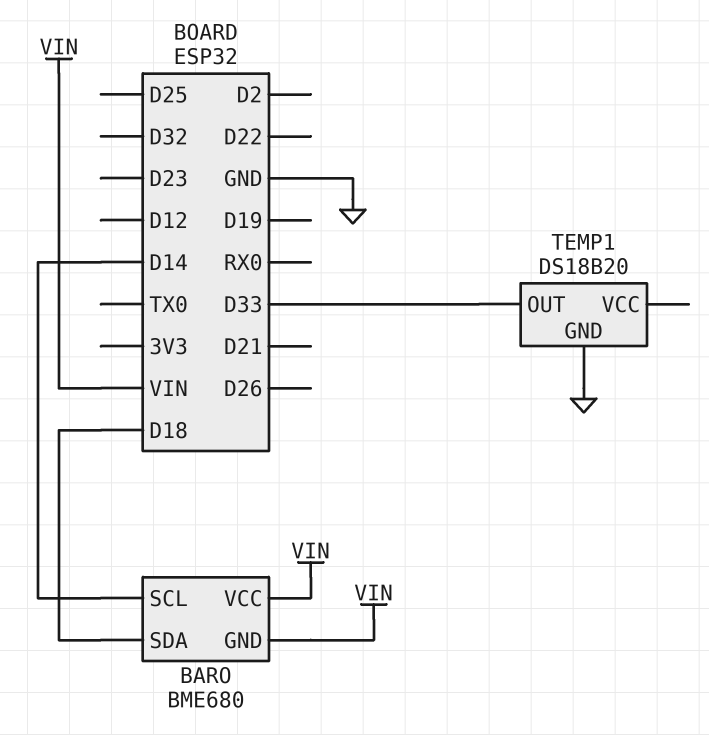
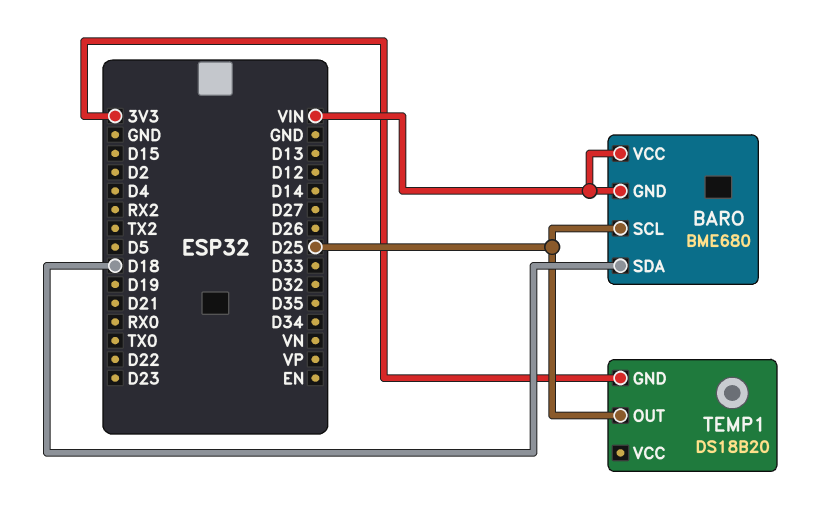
BARO pin SCL: D14 -> D25
TEMP1 pin GND: GND -> 3V3
TEMP1 pin OUT: D33 -> D25

